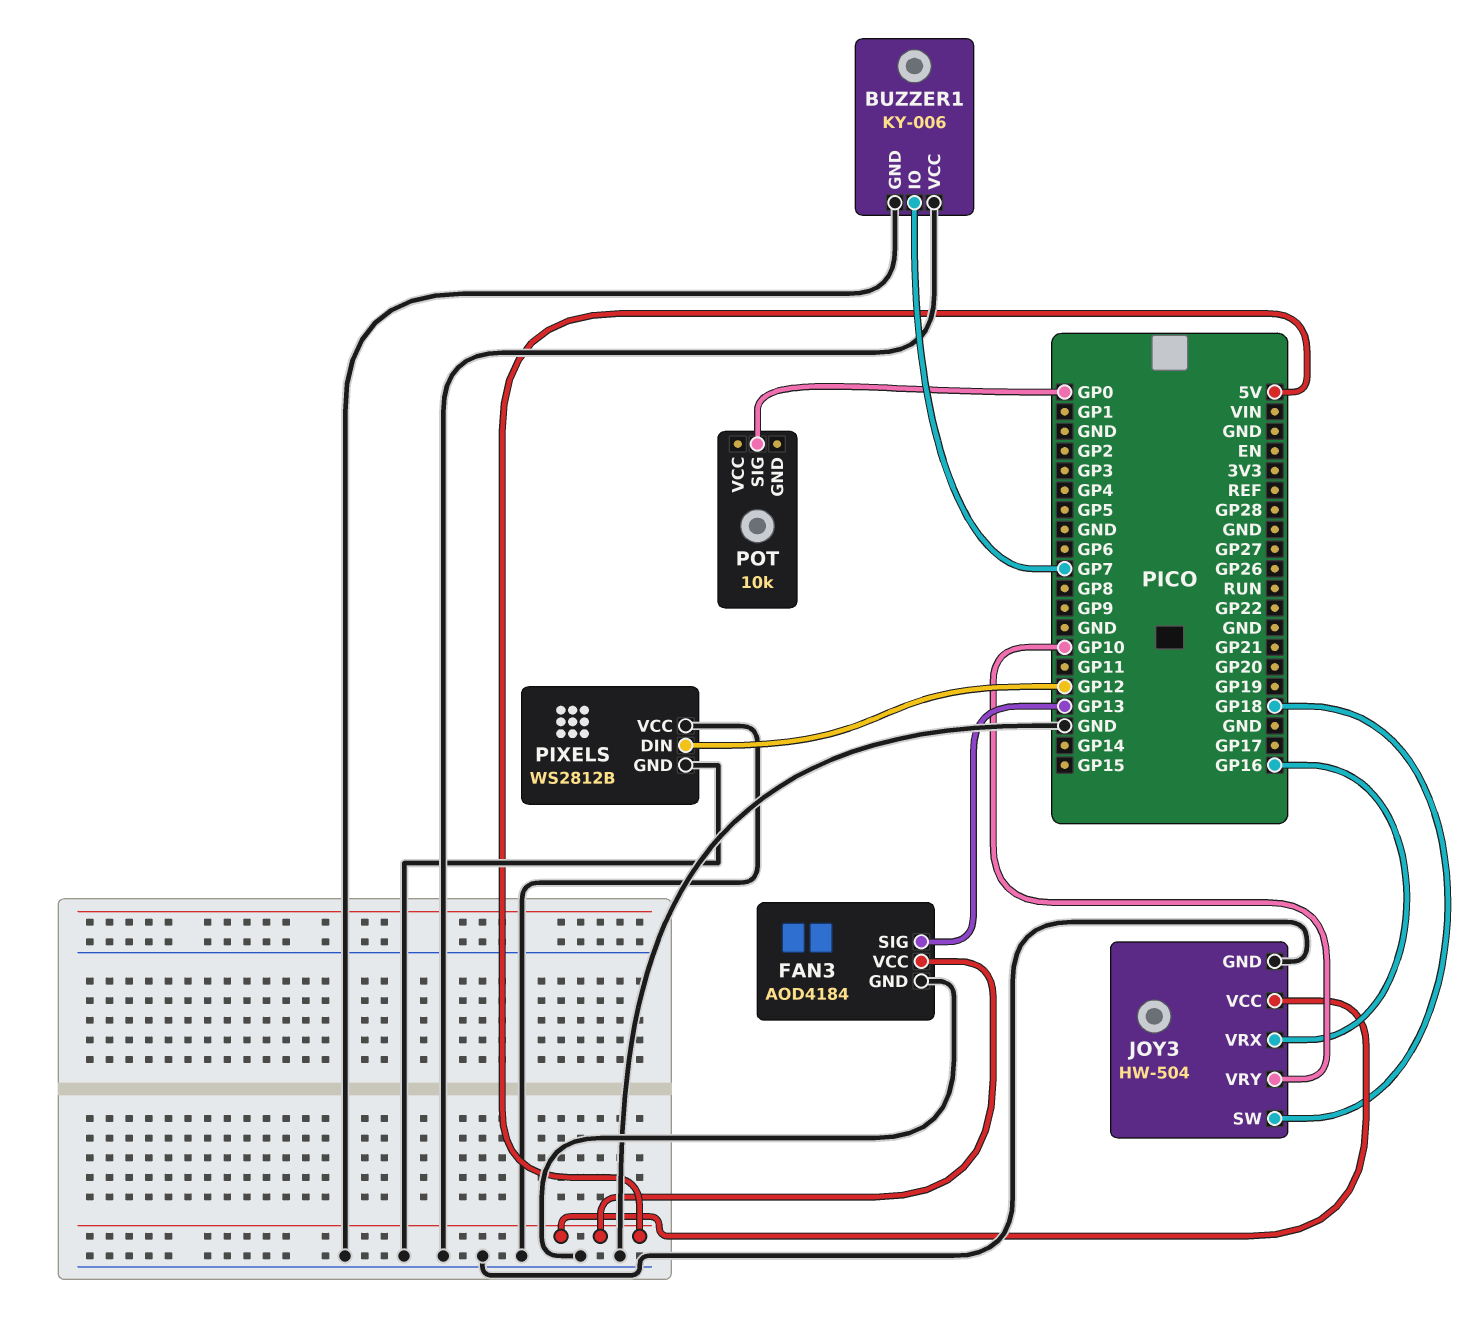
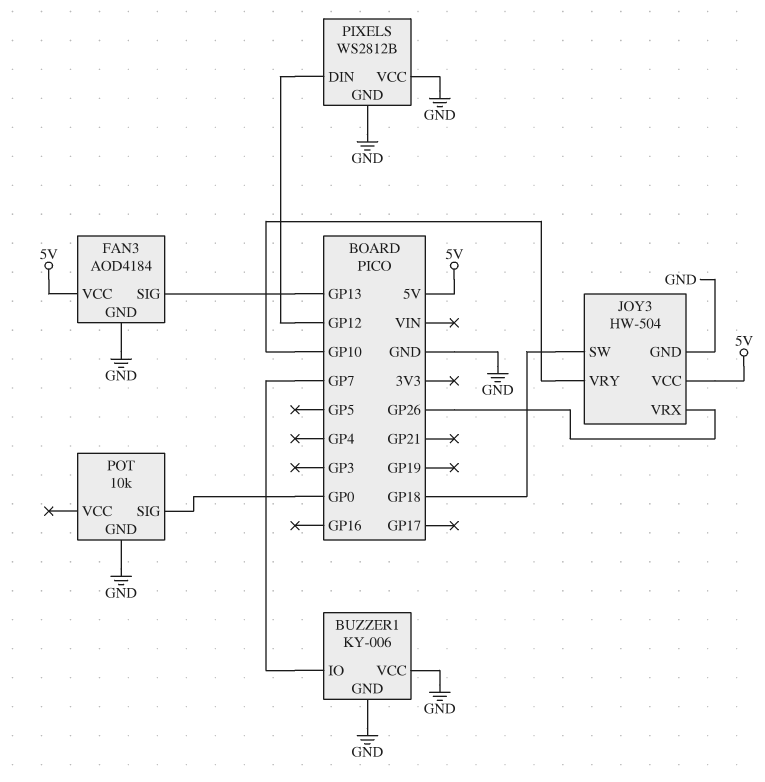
JOY3 pin VRX: GP16 -> GP26
POT pin GND: none -> GND

